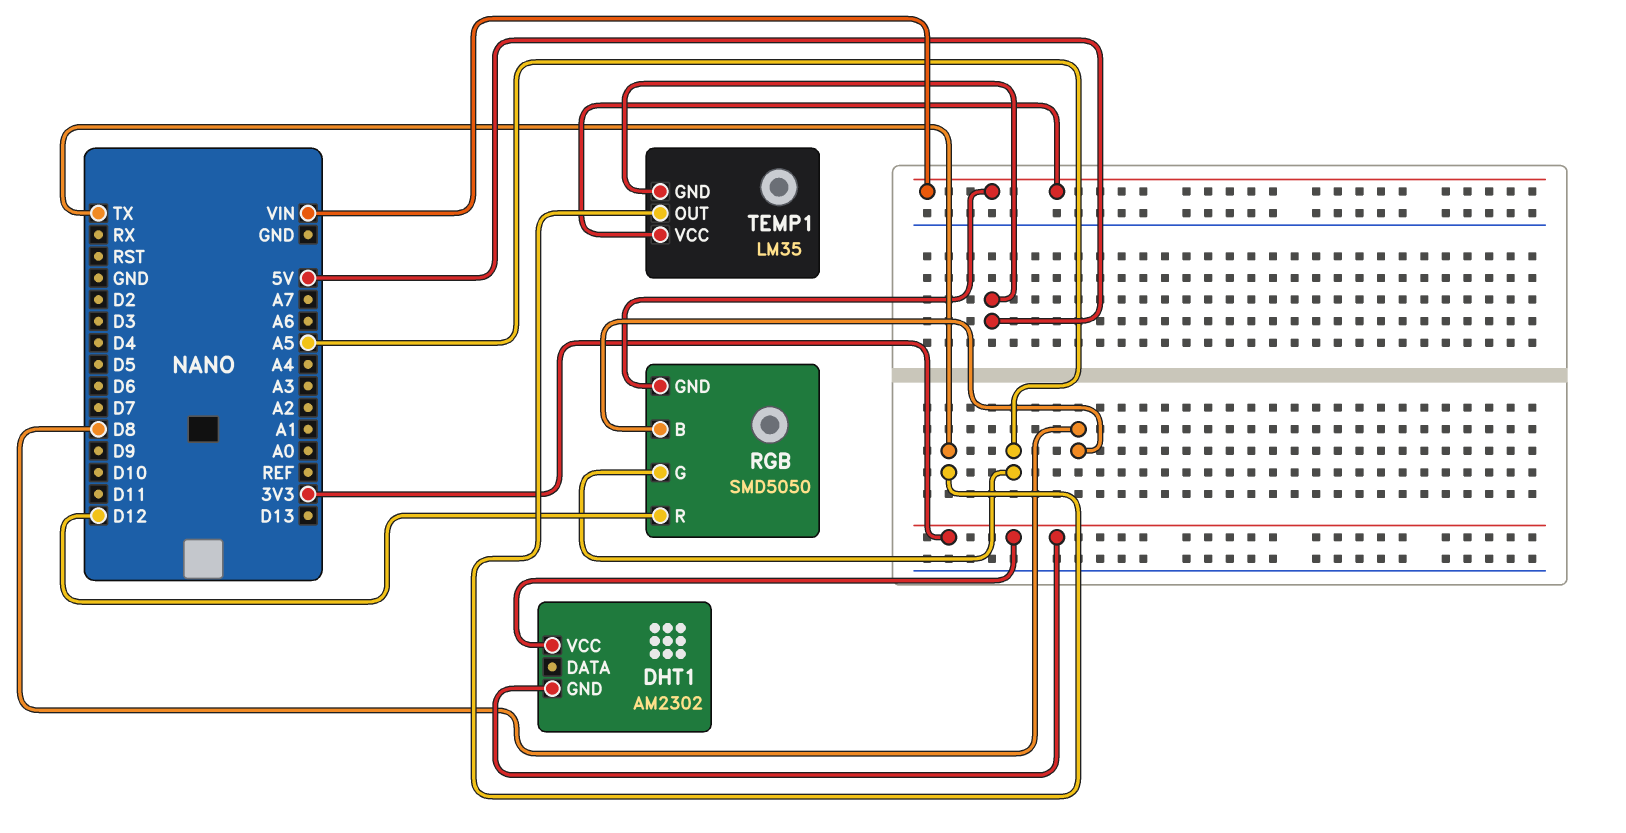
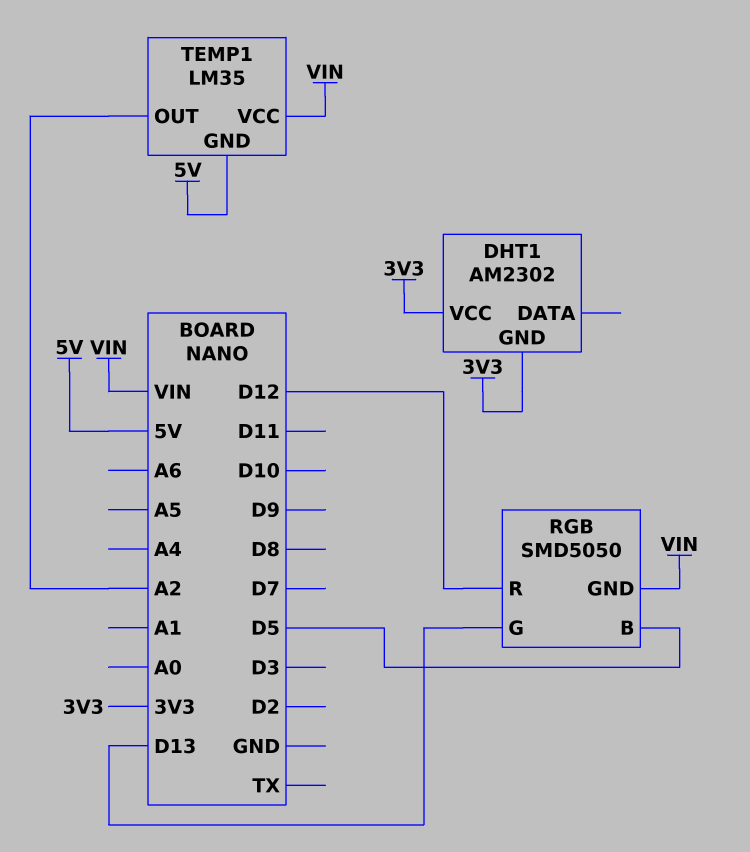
RGB pin B: D8 -> D5
RGB pin G: A5 -> D13
TEMP1 pin OUT: TX -> A2

